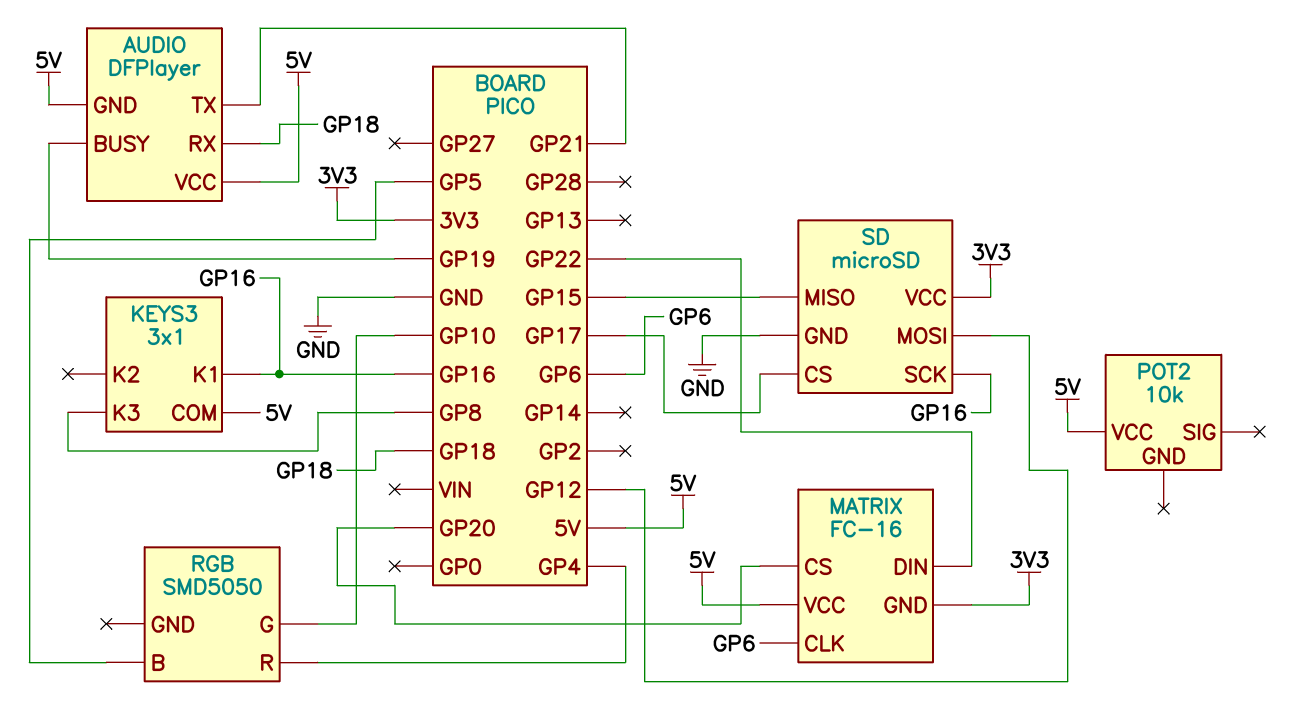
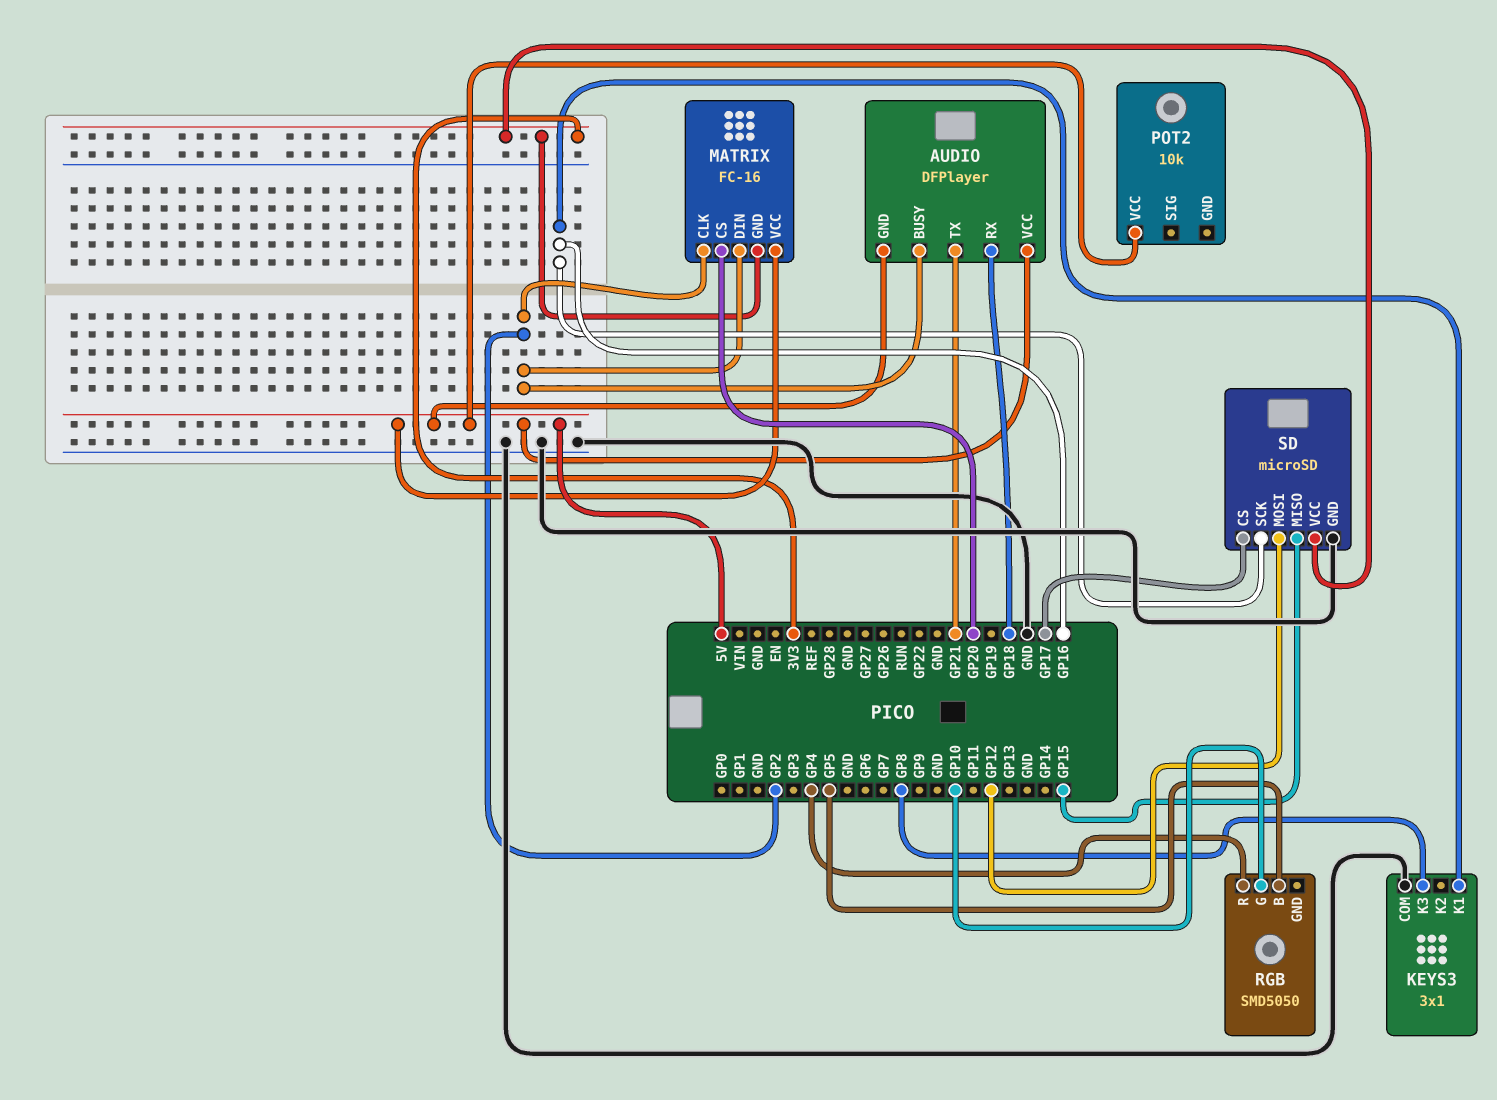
AUDIO pin BUSY: GP19 -> GP2
KEYS3 pin COM: 5V -> GND
MATRIX pin CLK: GP6 -> GP2
MATRIX pin DIN: GP22 -> GP2

